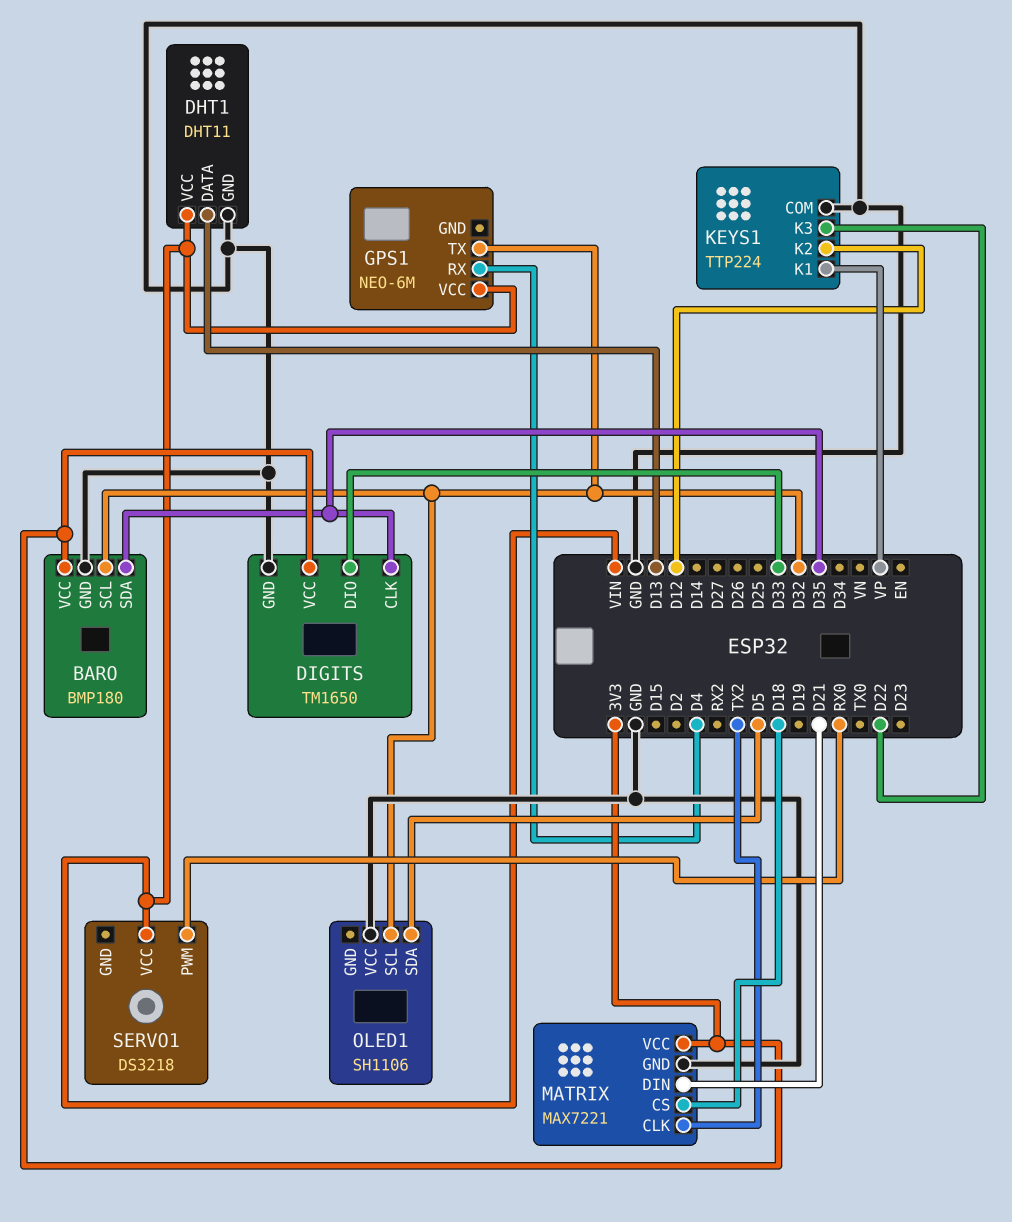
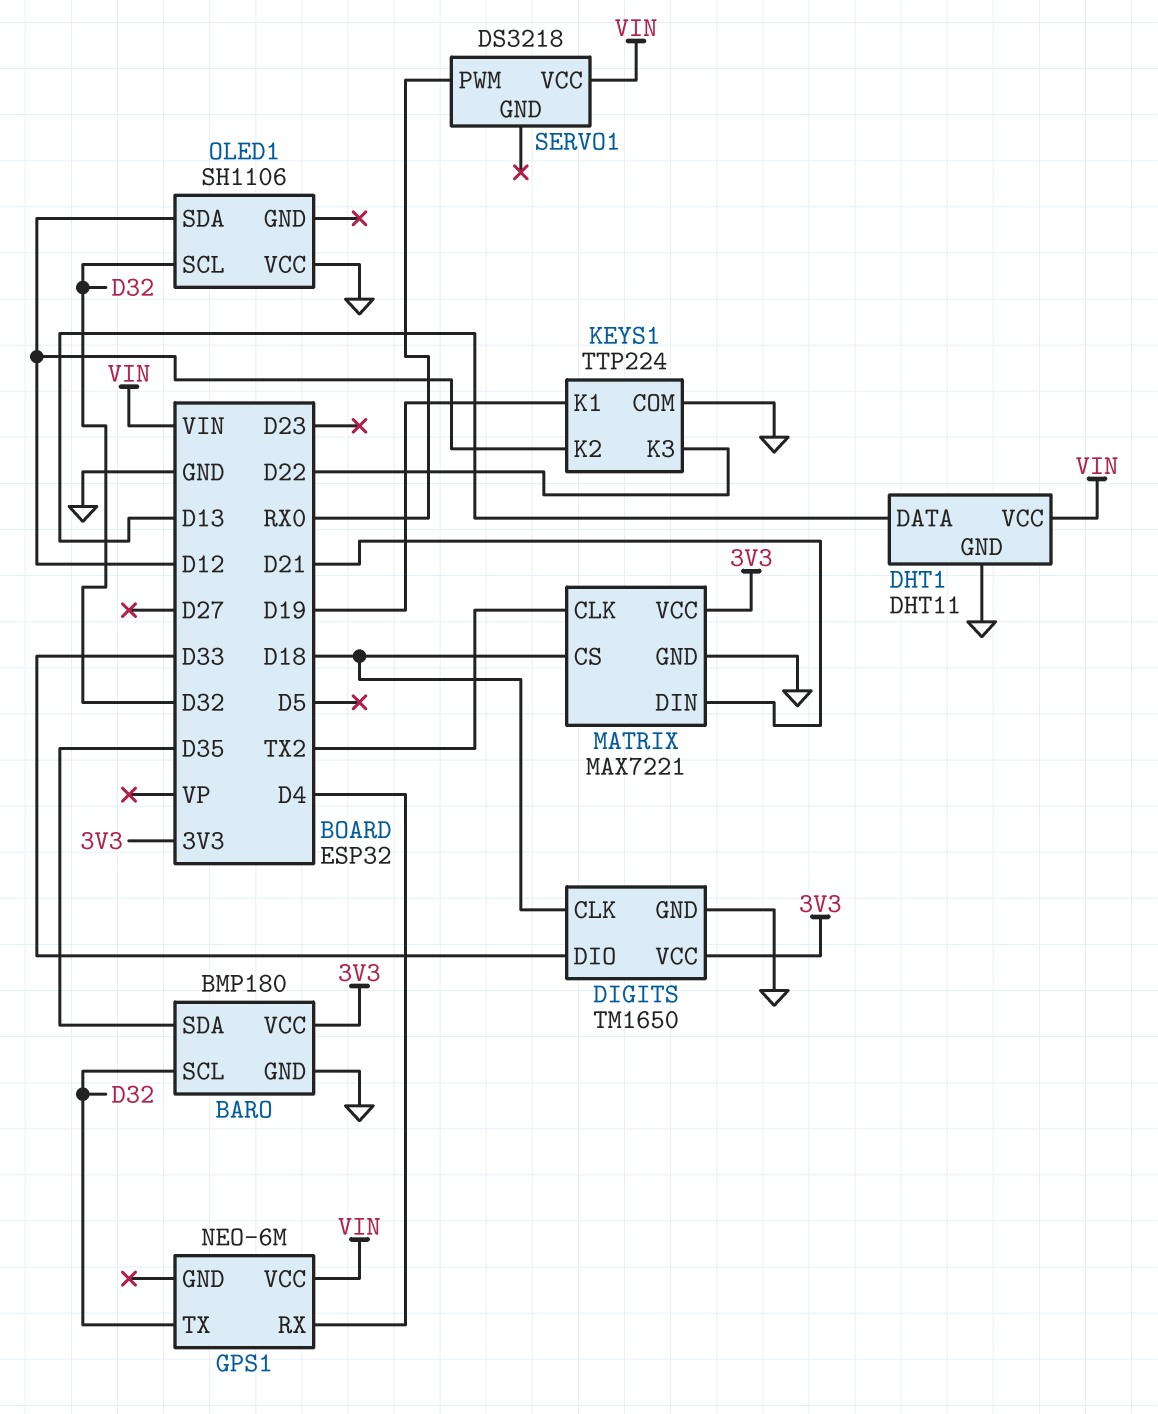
DIGITS pin CLK: D35 -> D18
KEYS1 pin K1: VP -> D19
OLED1 pin SDA: D5 -> D12

